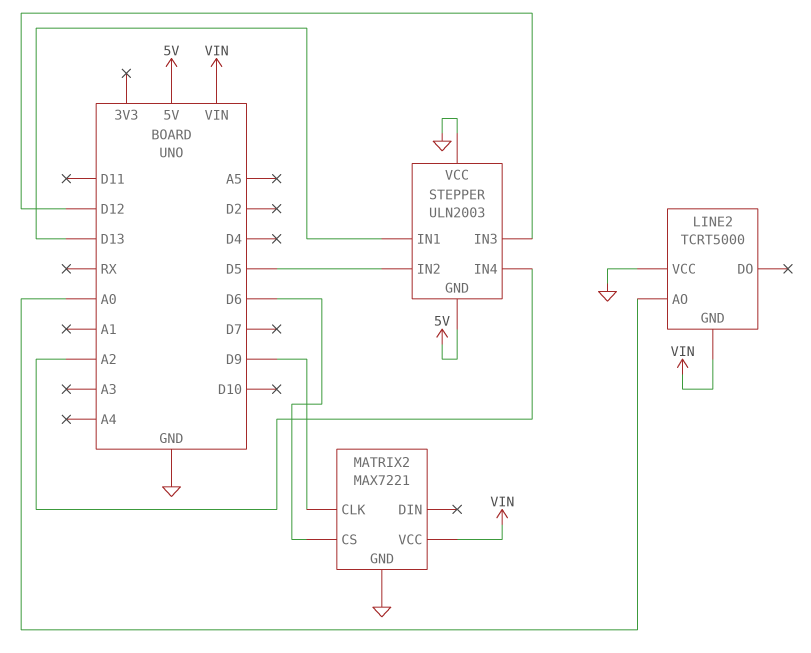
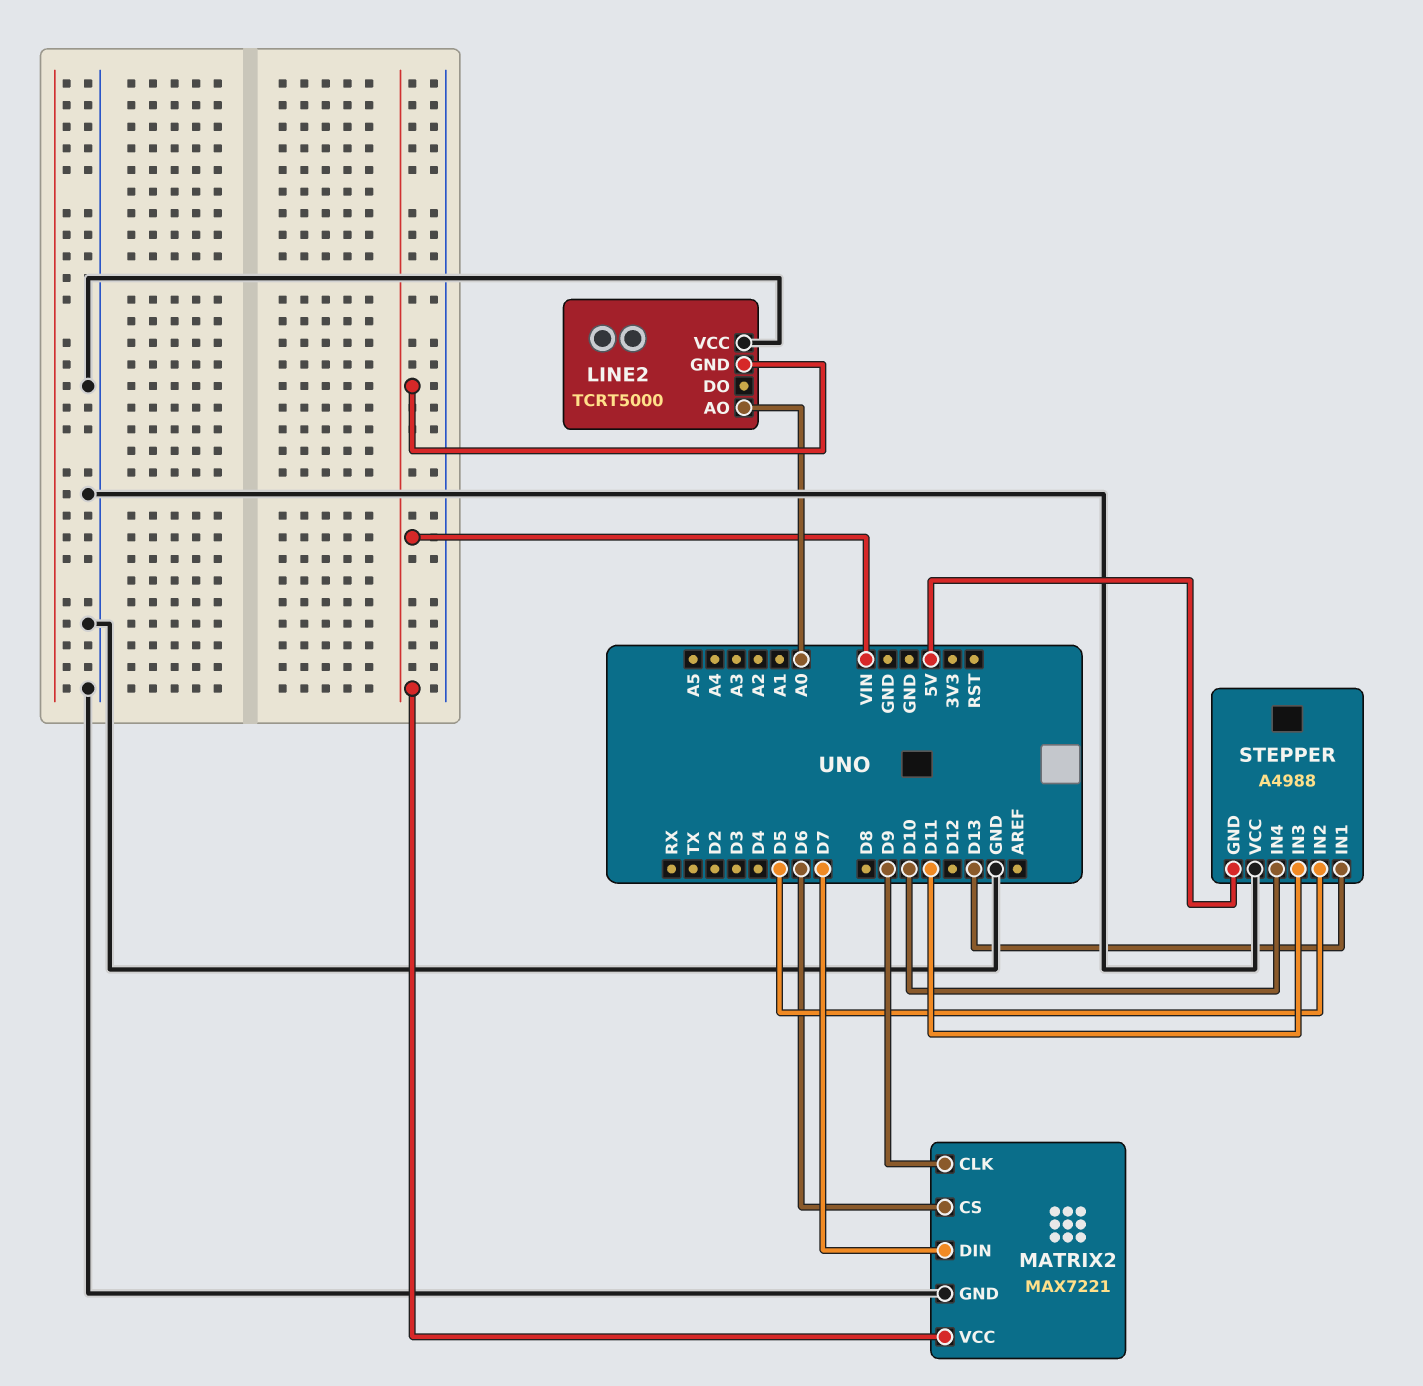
MATRIX2 pin DIN: none -> D7
STEPPER: ULN2003 -> A4988
STEPPER pin IN3: D12 -> D11
STEPPER pin IN4: A2 -> D10

